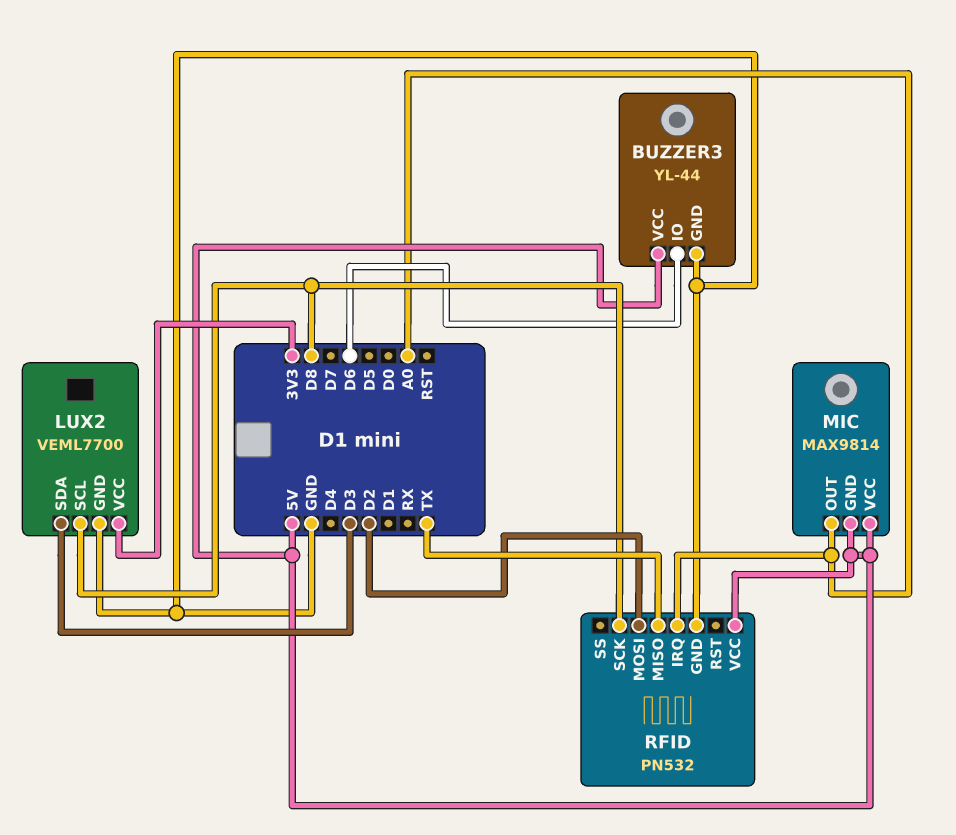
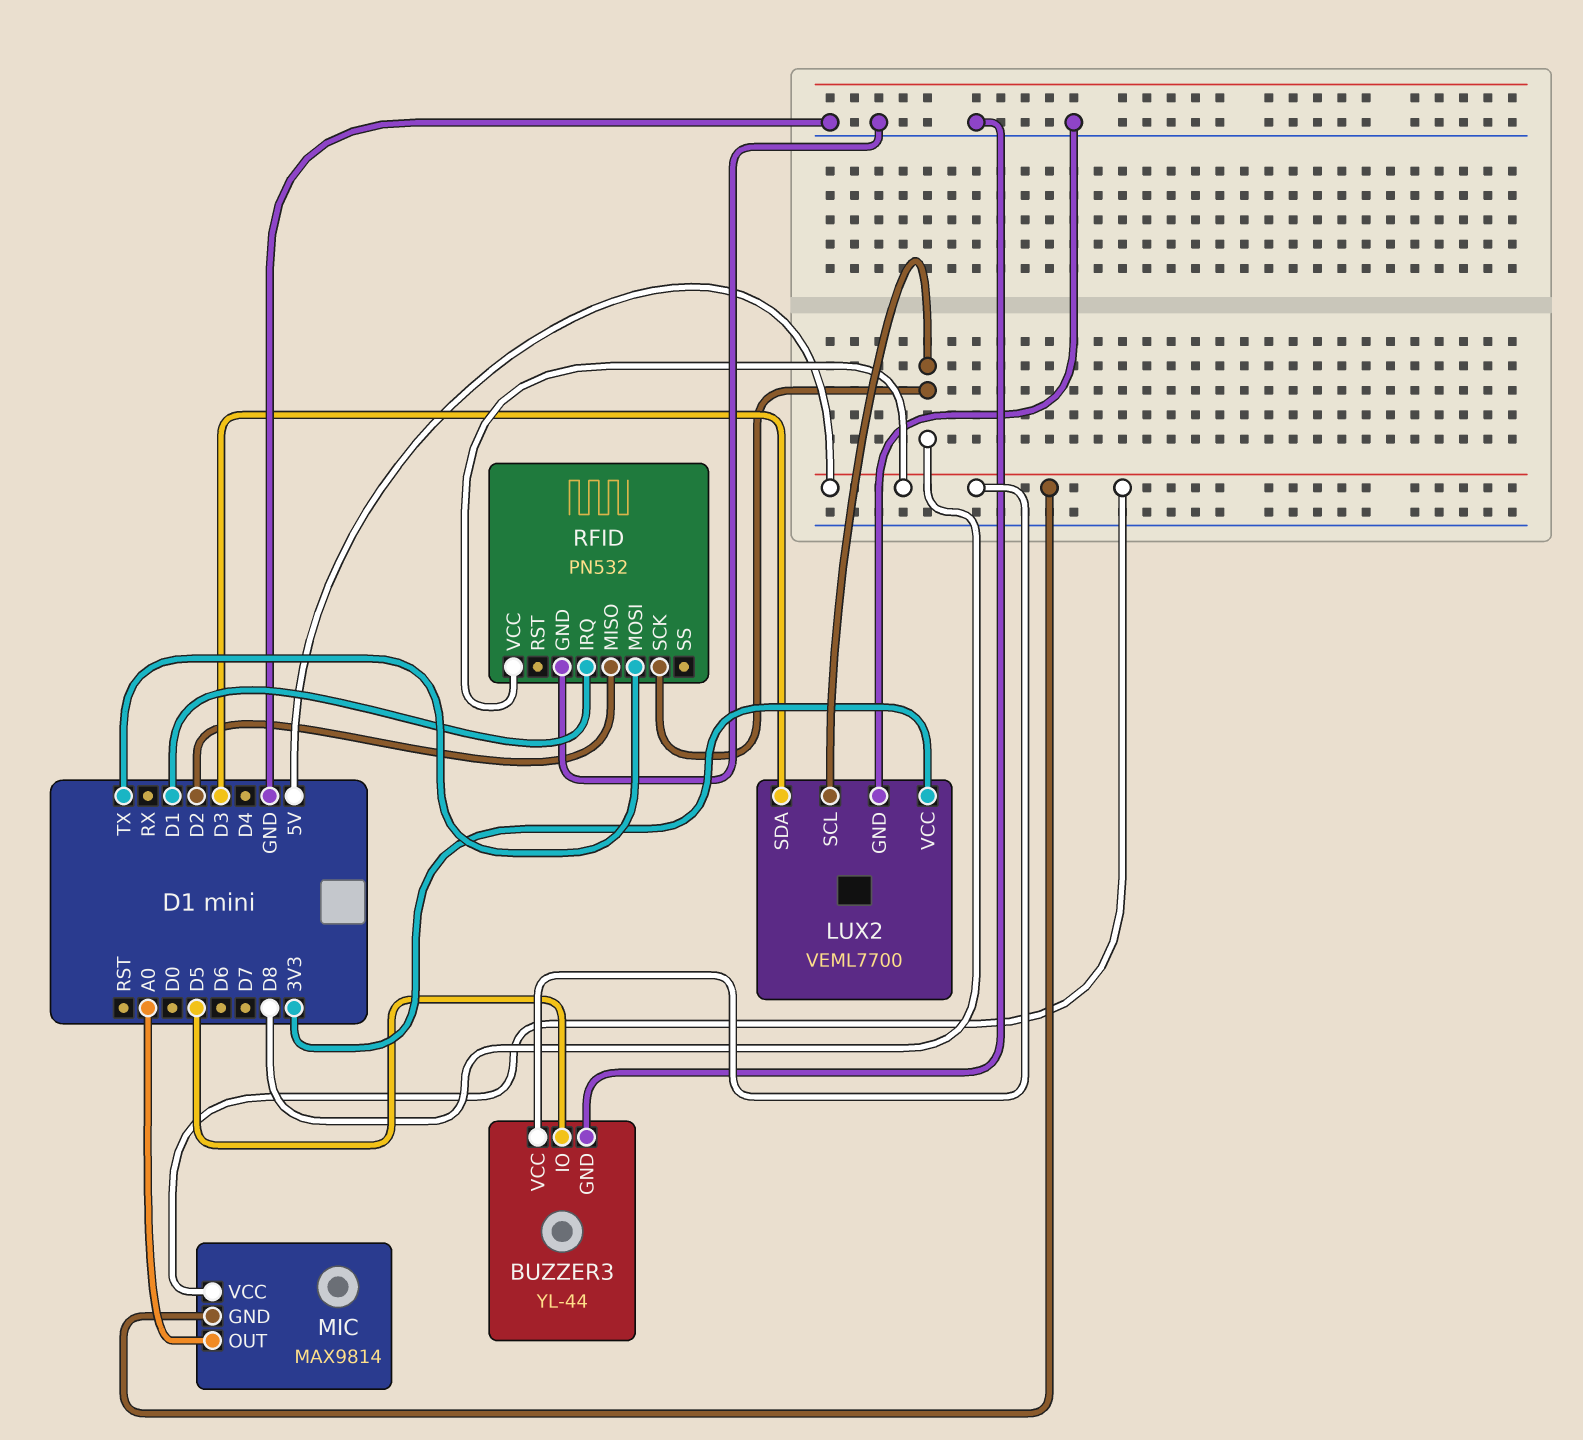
BUZZER3 pin IO: D6 -> D5
RFID pin IRQ: A0 -> D1
RFID pin MISO: TX -> D2
RFID pin MOSI: D2 -> TX

